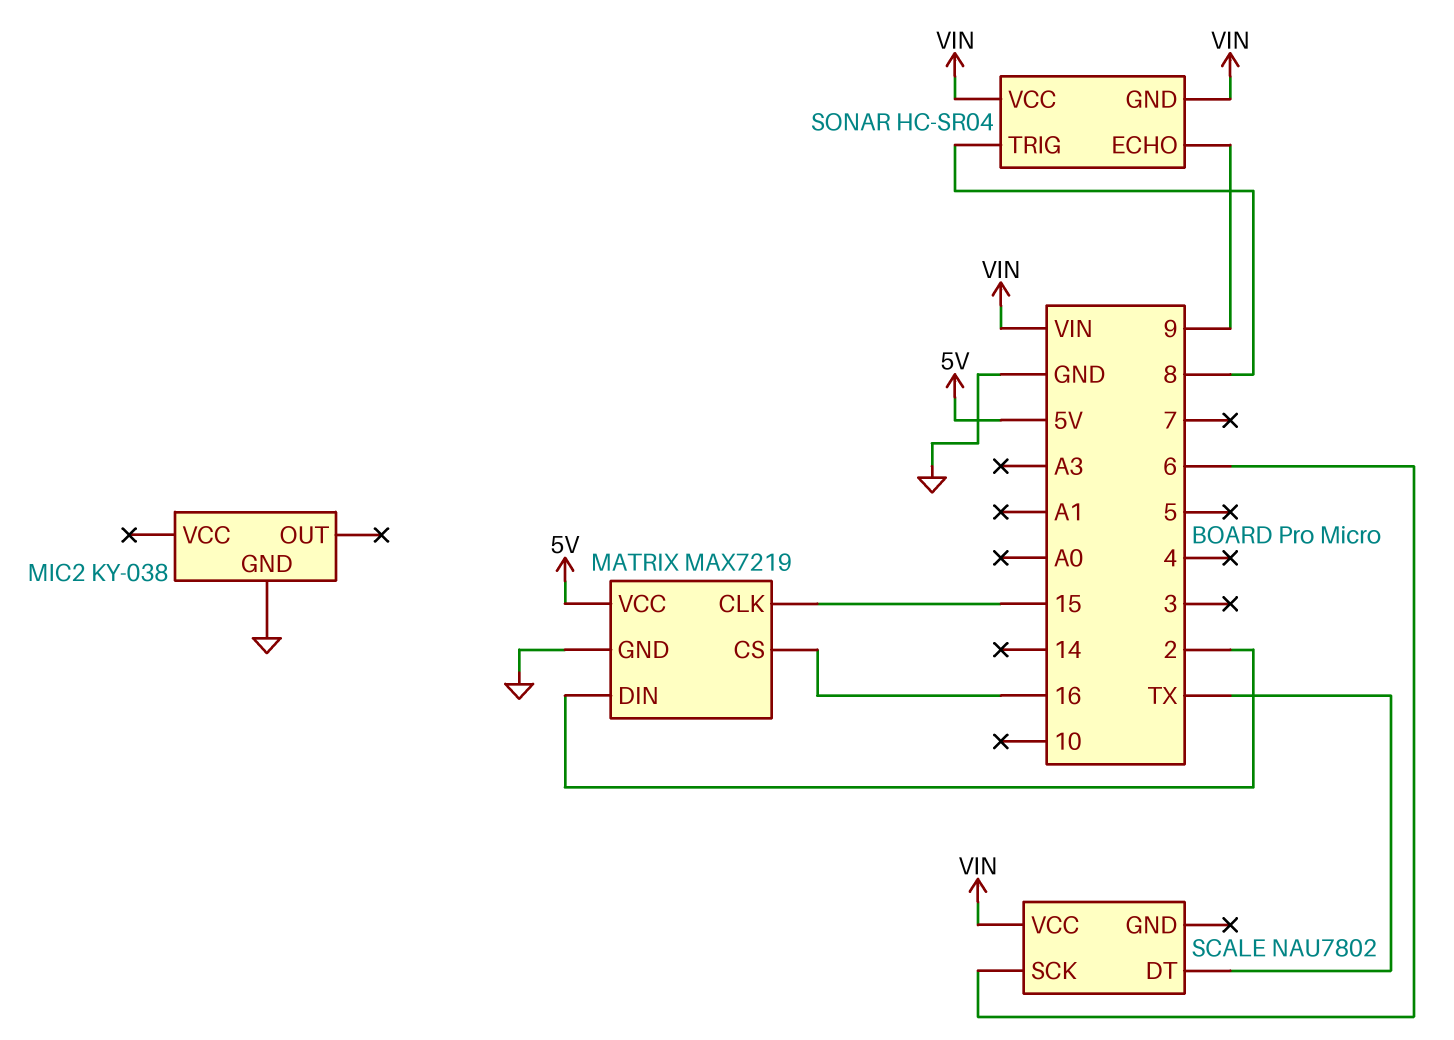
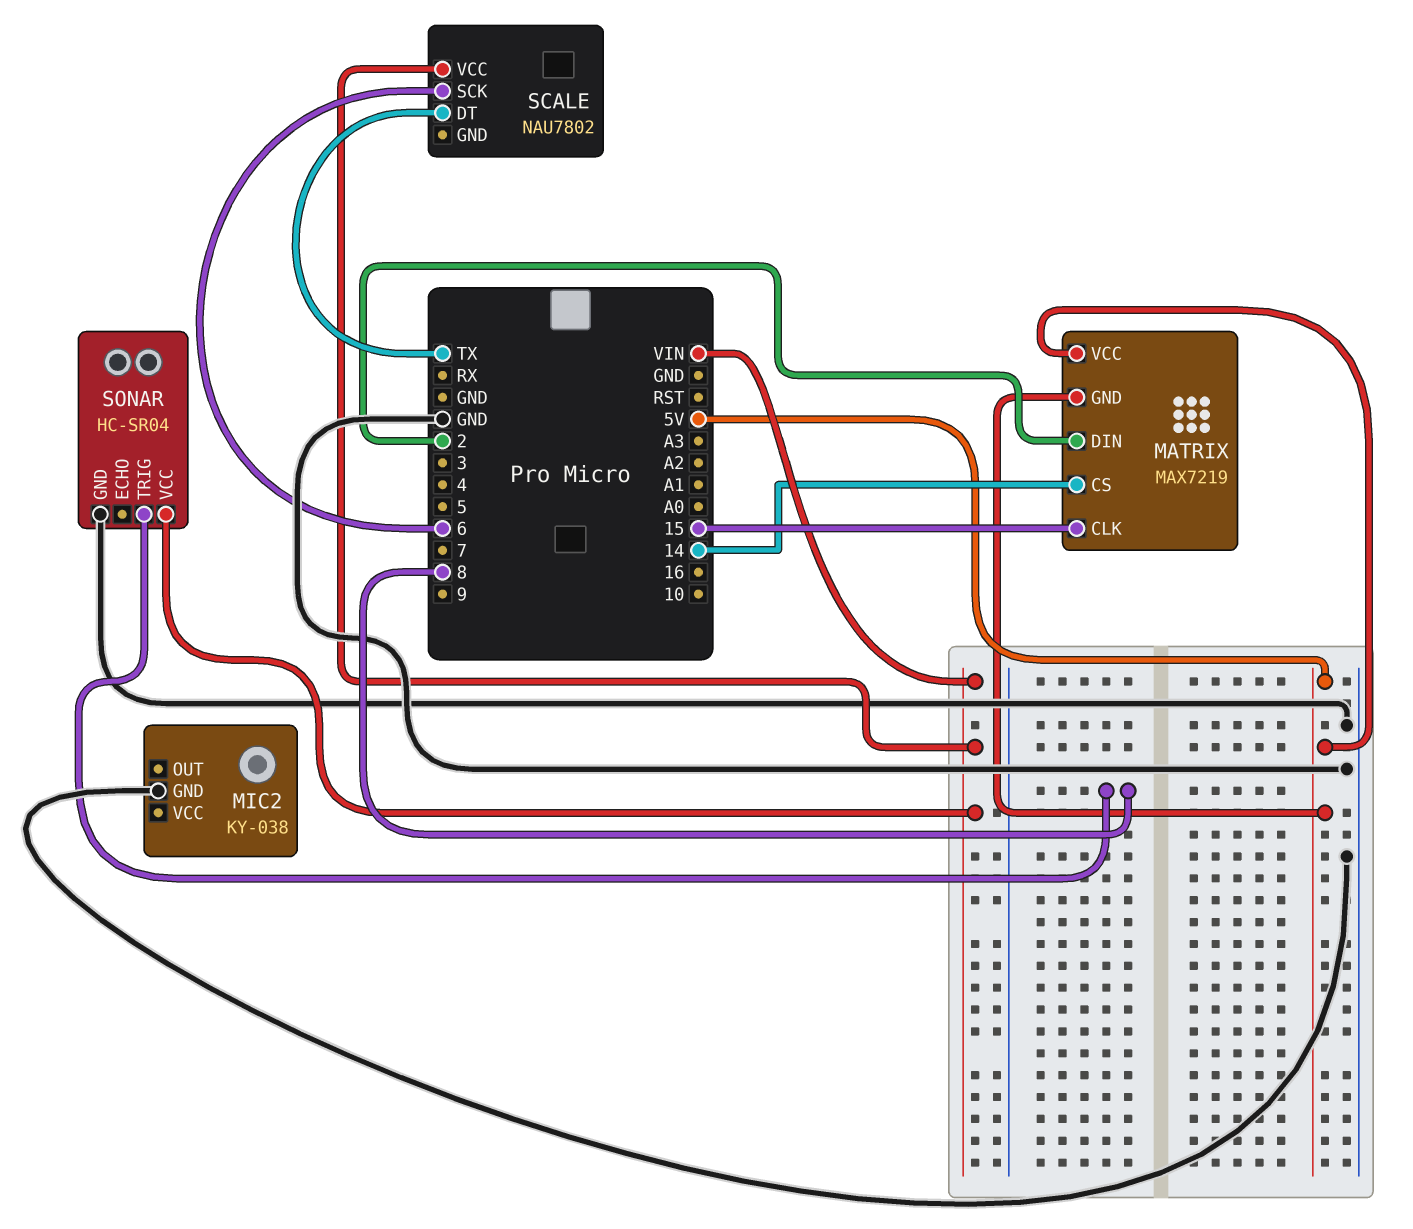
MATRIX pin CS: 16 -> 14
MATRIX pin GND: GND -> 5V
SONAR pin ECHO: 9 -> none
SONAR pin GND: VIN -> GND

